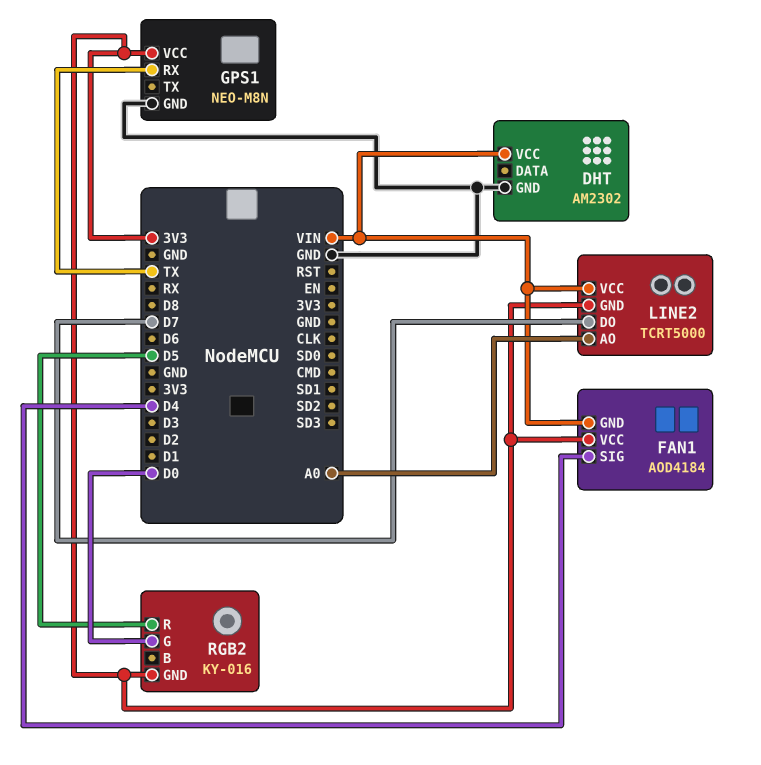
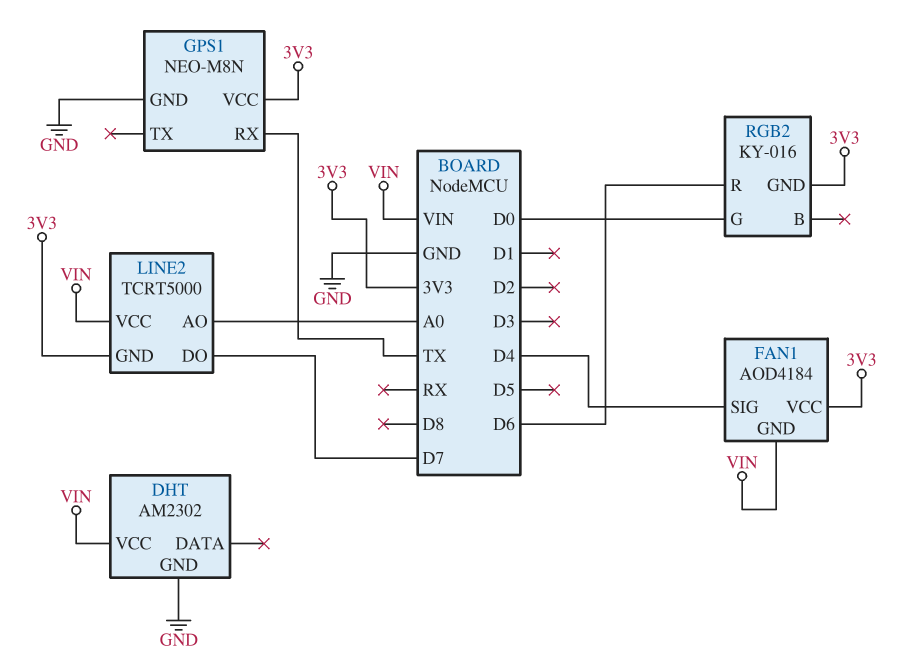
RGB2 pin R: D5 -> D6

